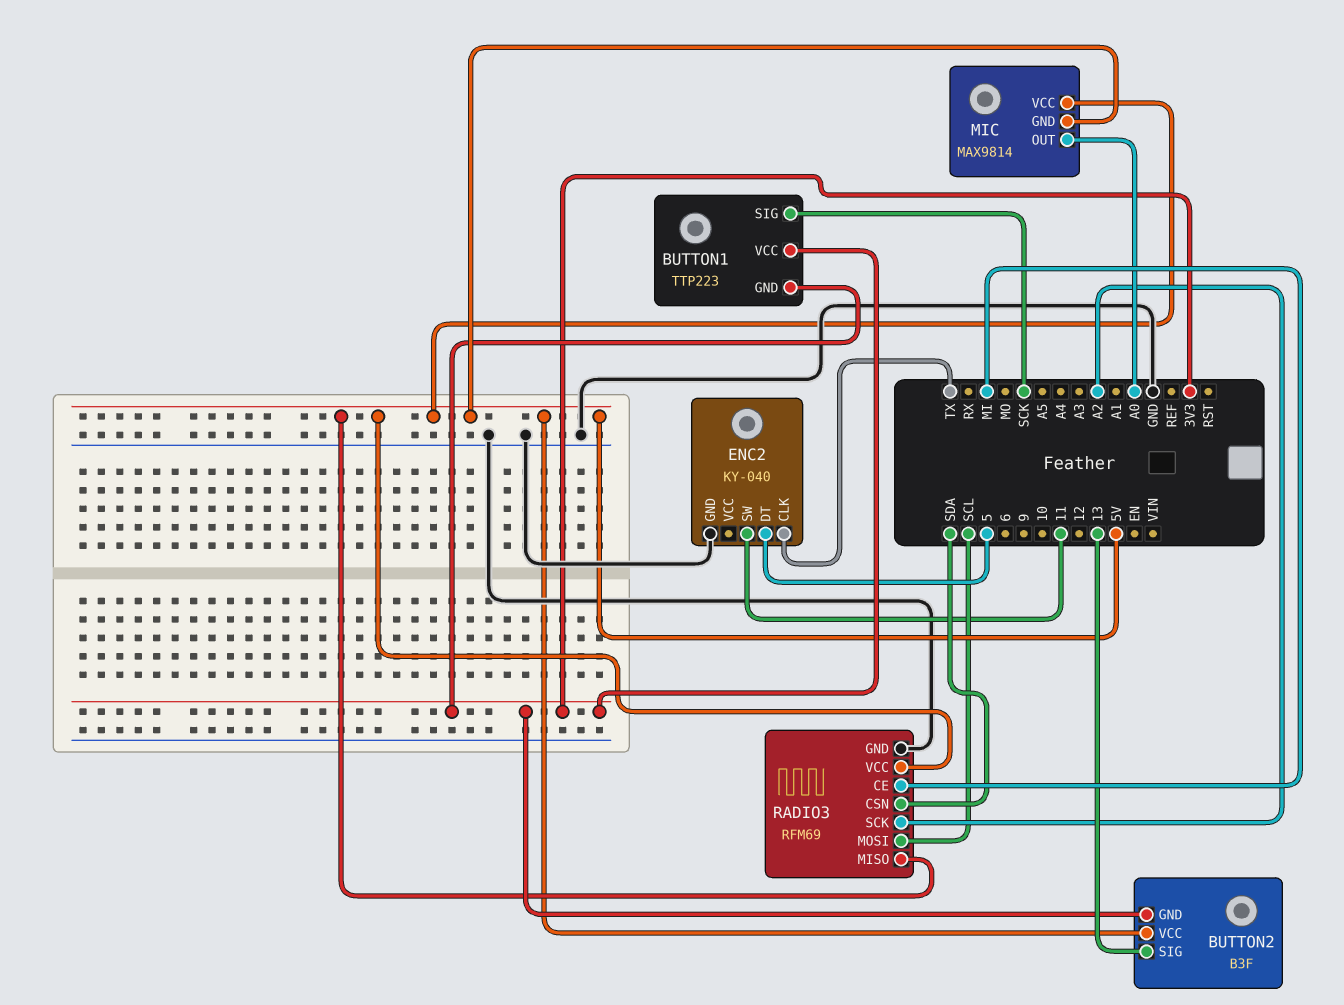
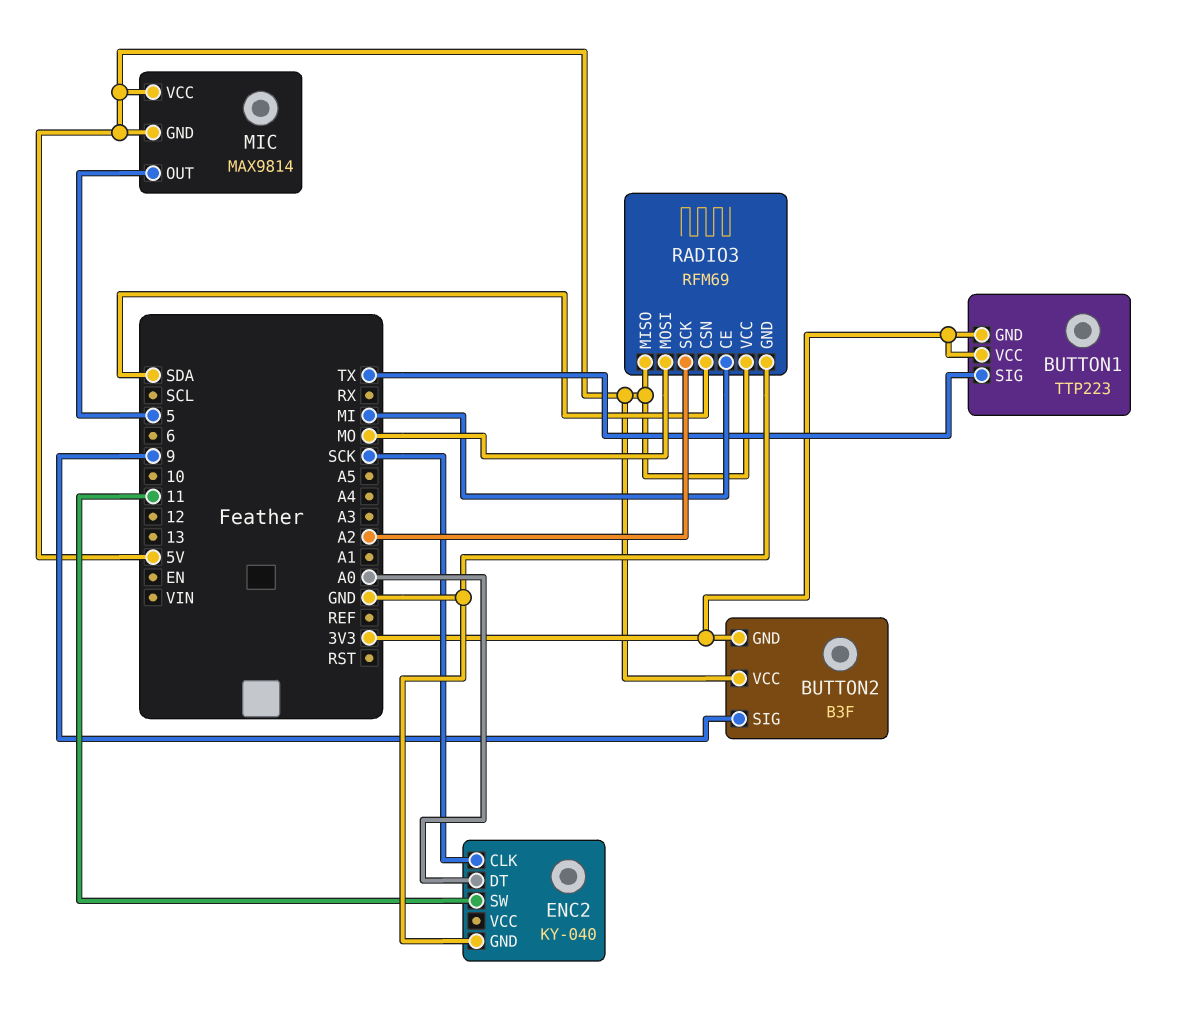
BUTTON1 pin SIG: SCK -> TX
BUTTON2 pin SIG: 13 -> 9
ENC2 pin CLK: TX -> SCK
ENC2 pin DT: 5 -> A0
MIC pin OUT: A0 -> 5
RADIO3 pin MOSI: SCL -> MO

